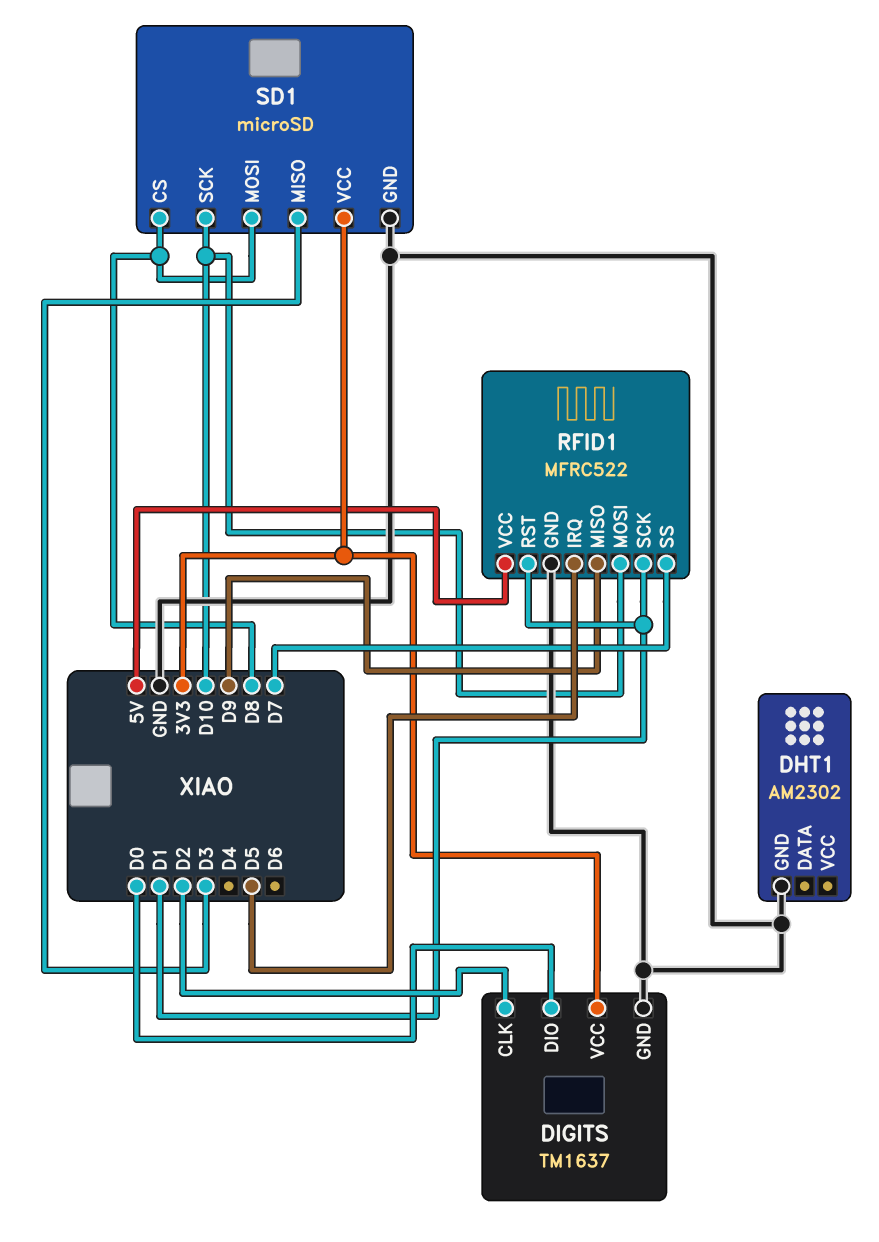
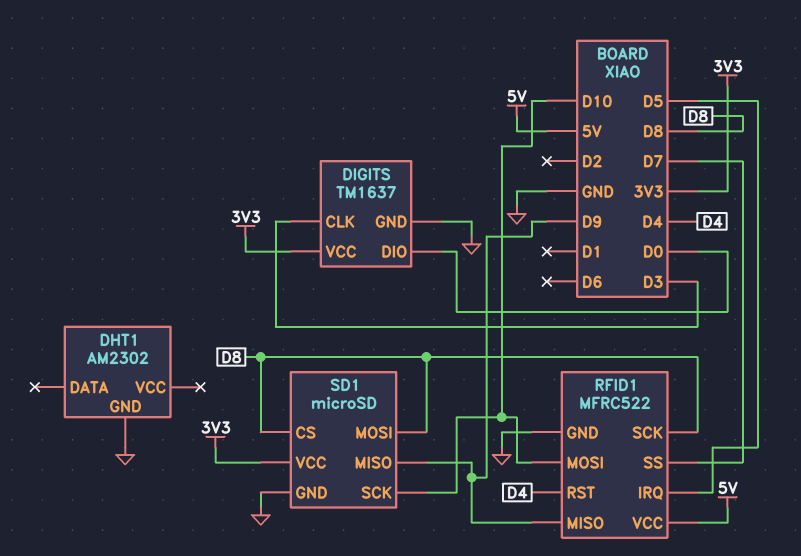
DIGITS pin CLK: D2 -> D3
RFID1 pin RST: D1 -> D4
RFID1 pin SCK: D1 -> D8
SD1 pin MISO: D3 -> D9

